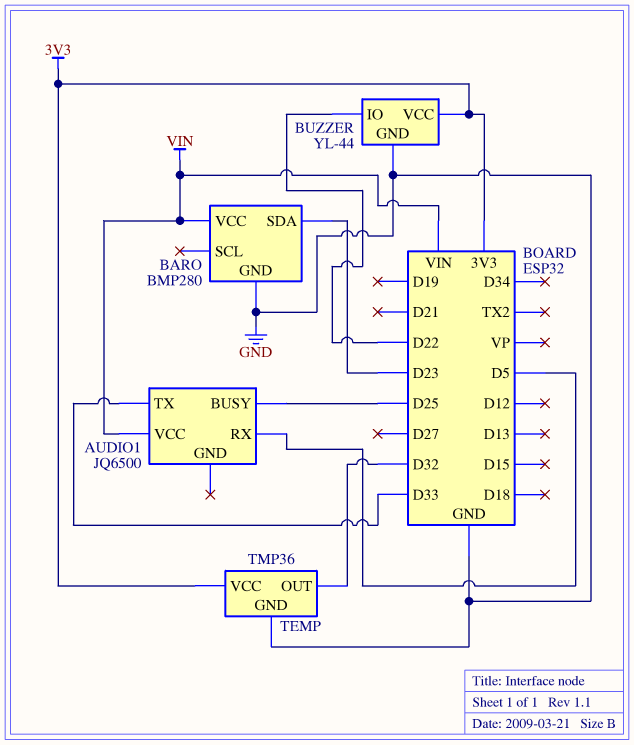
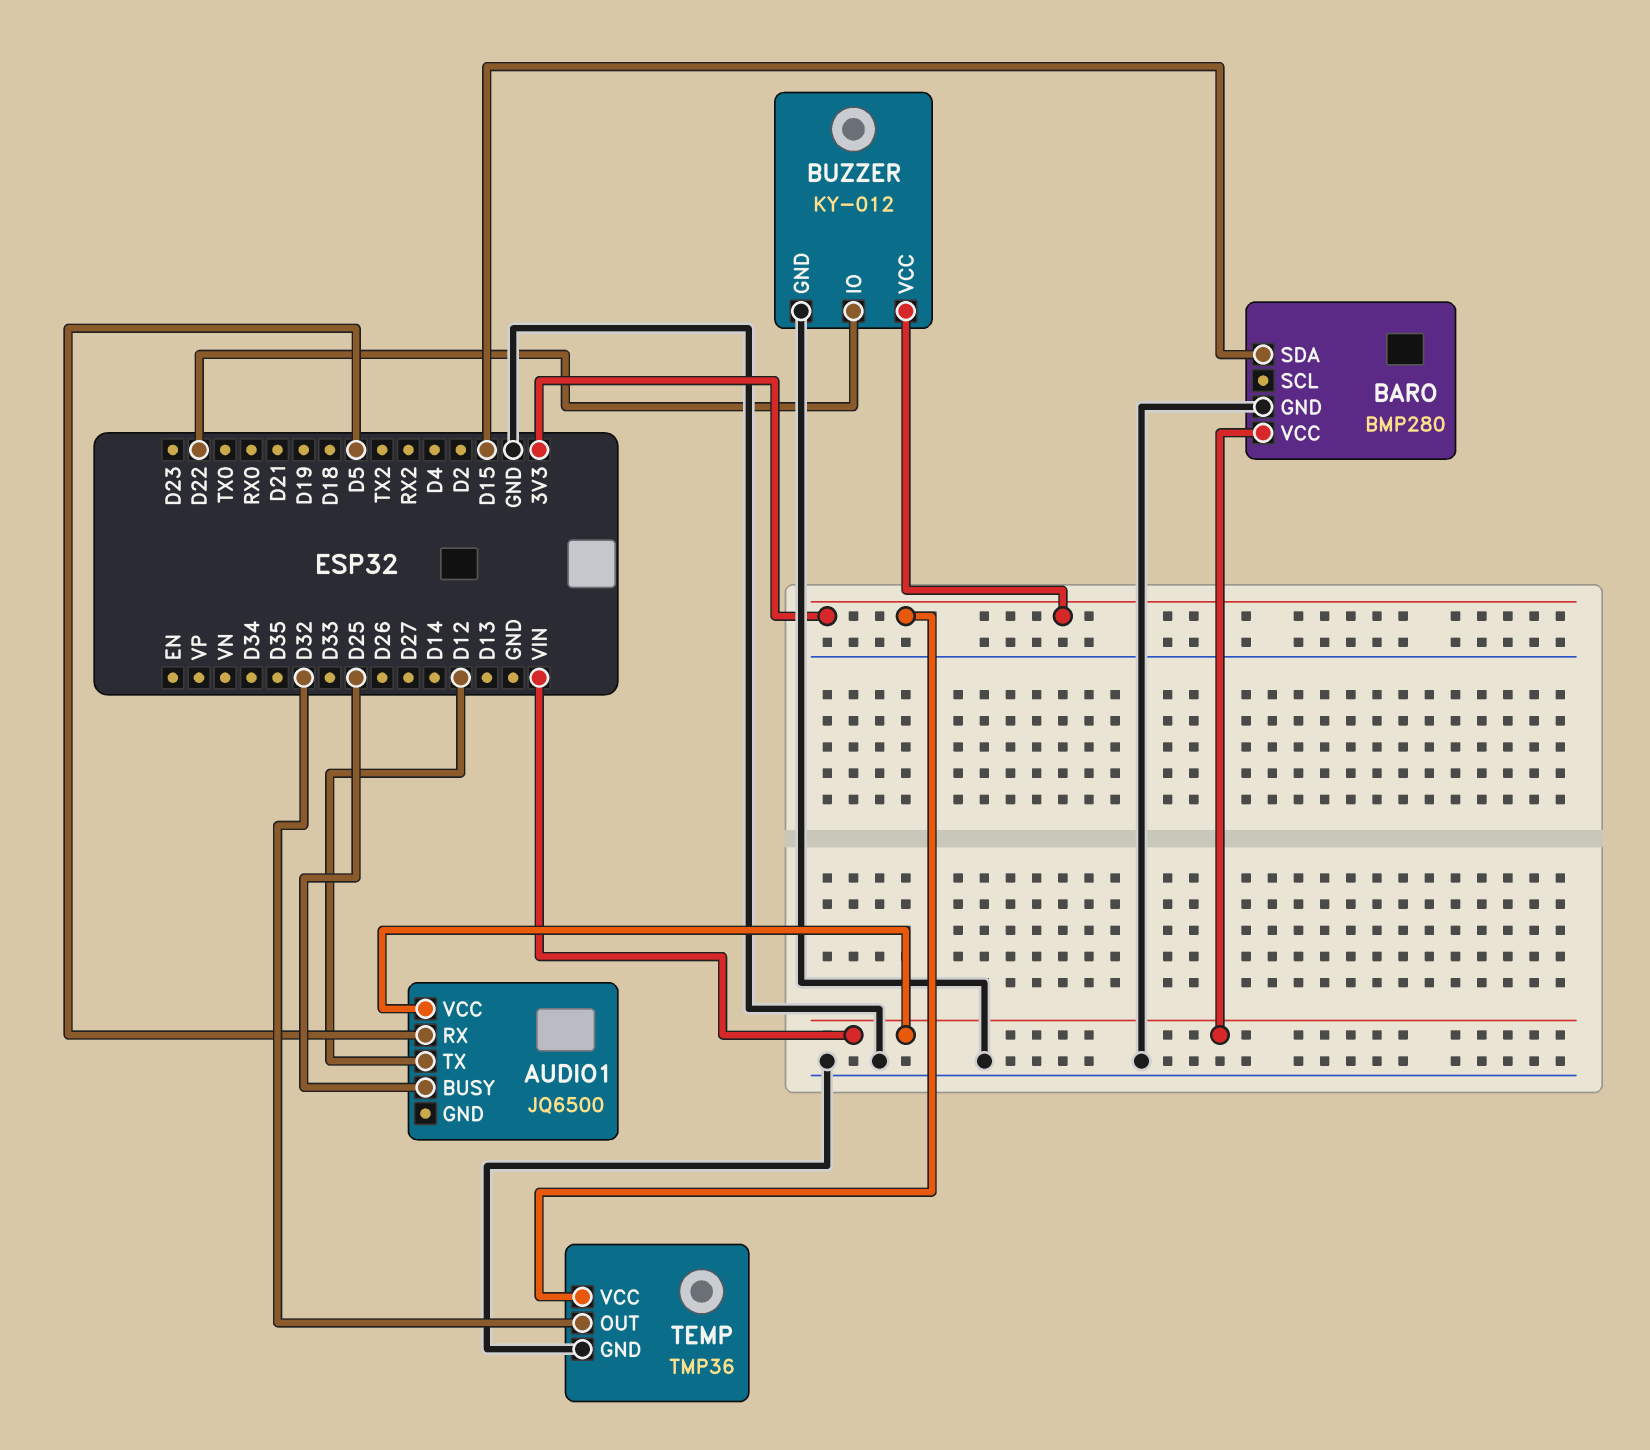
AUDIO1 pin TX: D33 -> D12
BARO pin SDA: D23 -> D15
BUZZER: YL-44 -> KY-012

